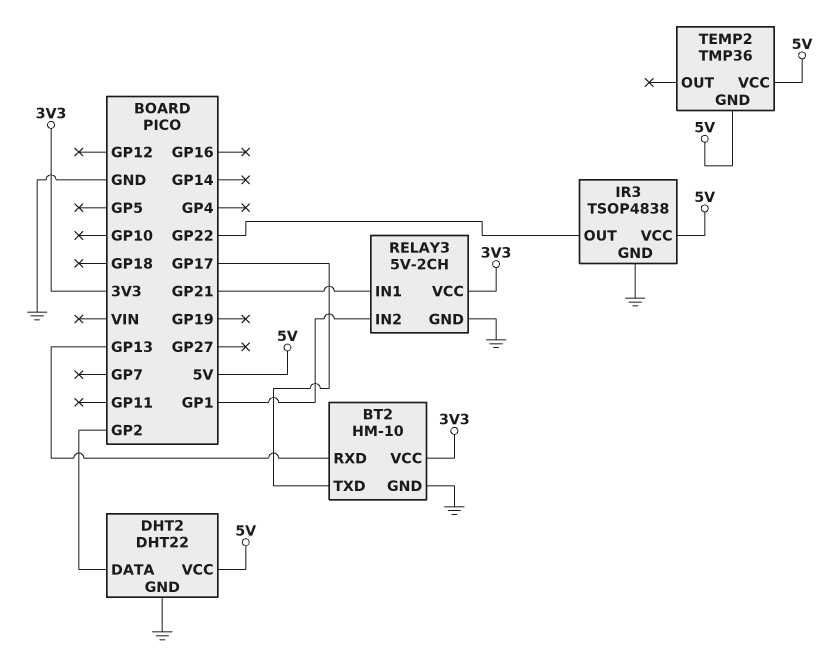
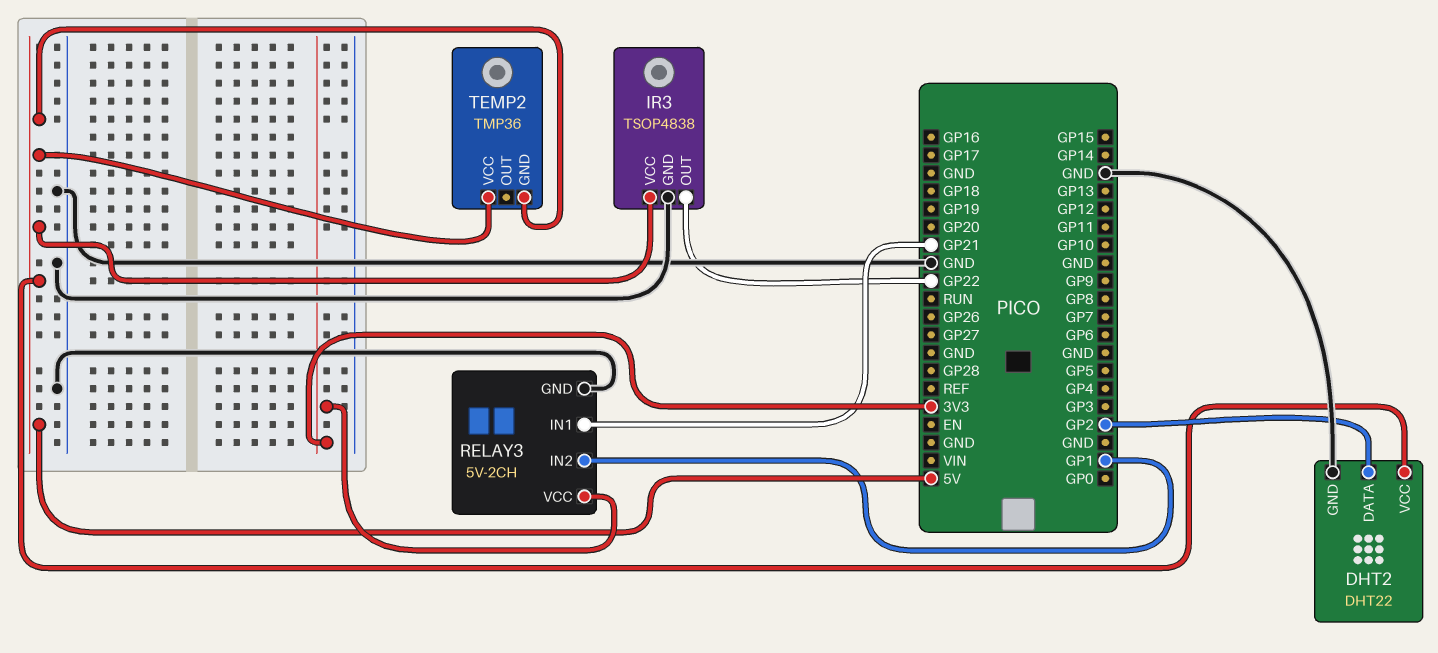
BT2: HM-10 -> none
BT2 pin GND: GND -> none
BT2 pin RXD: GP13 -> none
BT2 pin TXD: GP17 -> none
BT2 pin VCC: 3V3 -> none

